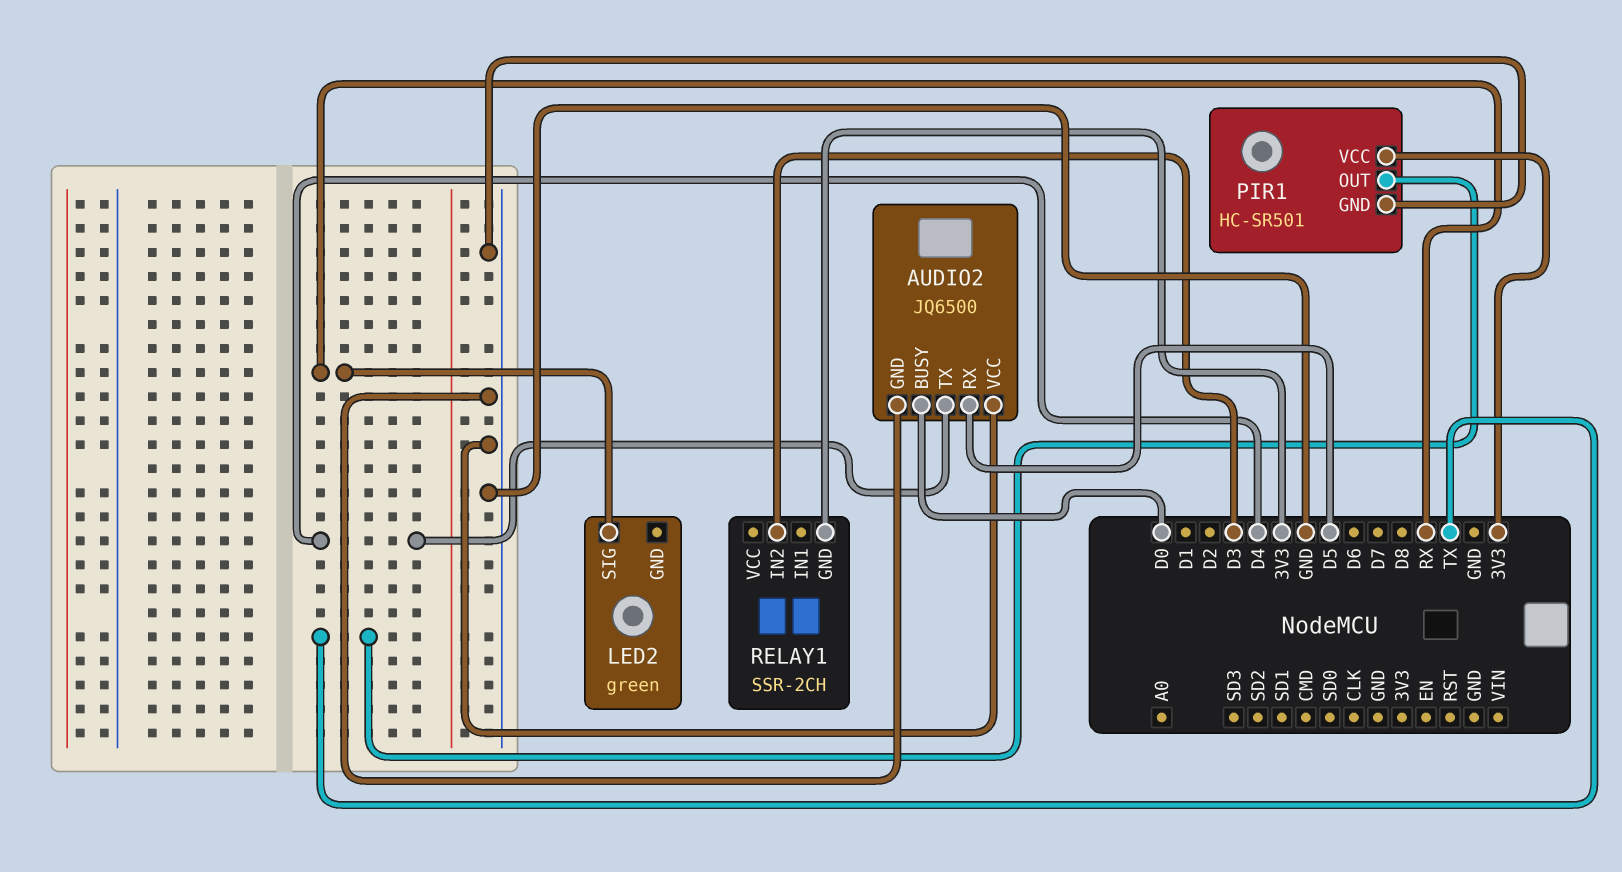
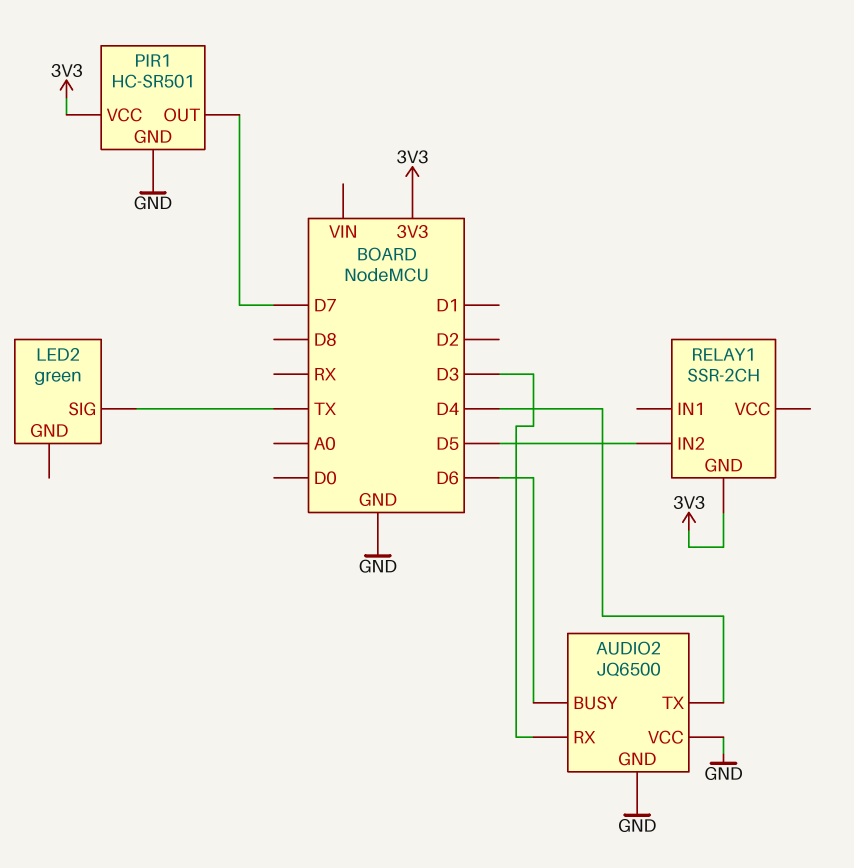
AUDIO2 pin BUSY: D0 -> D6
AUDIO2 pin RX: D5 -> D3
LED2 pin SIG: RX -> TX
PIR1 pin OUT: TX -> D7
RELAY1 pin IN2: D3 -> D5

